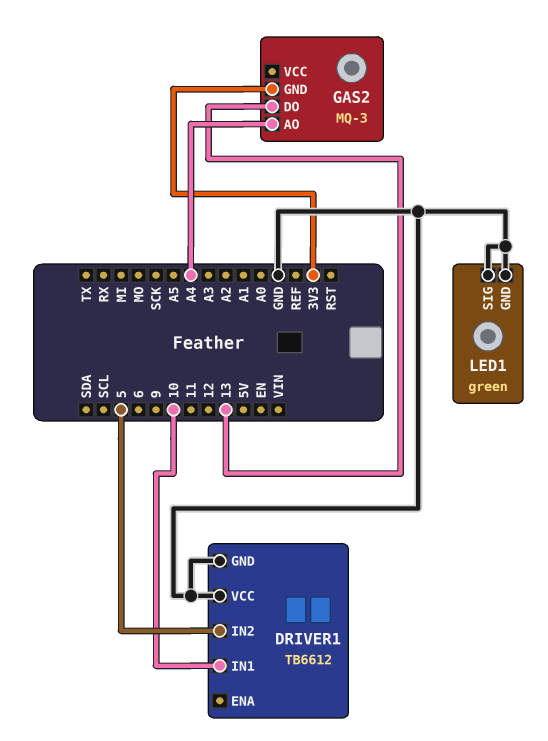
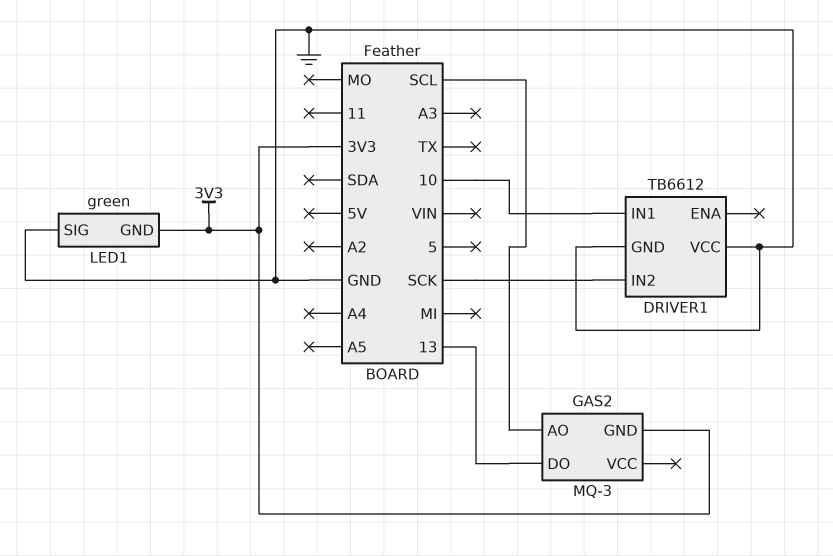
DRIVER1 pin IN2: 5 -> SCK
GAS2 pin AO: A4 -> SCL
LED1 pin GND: GND -> 3V3

